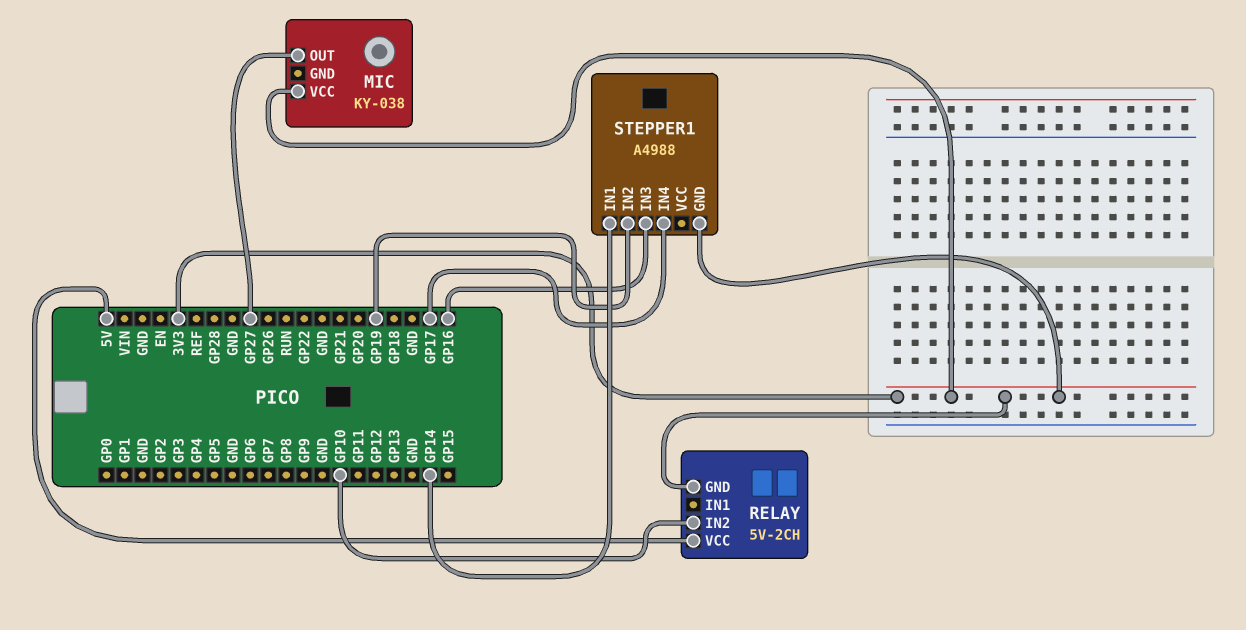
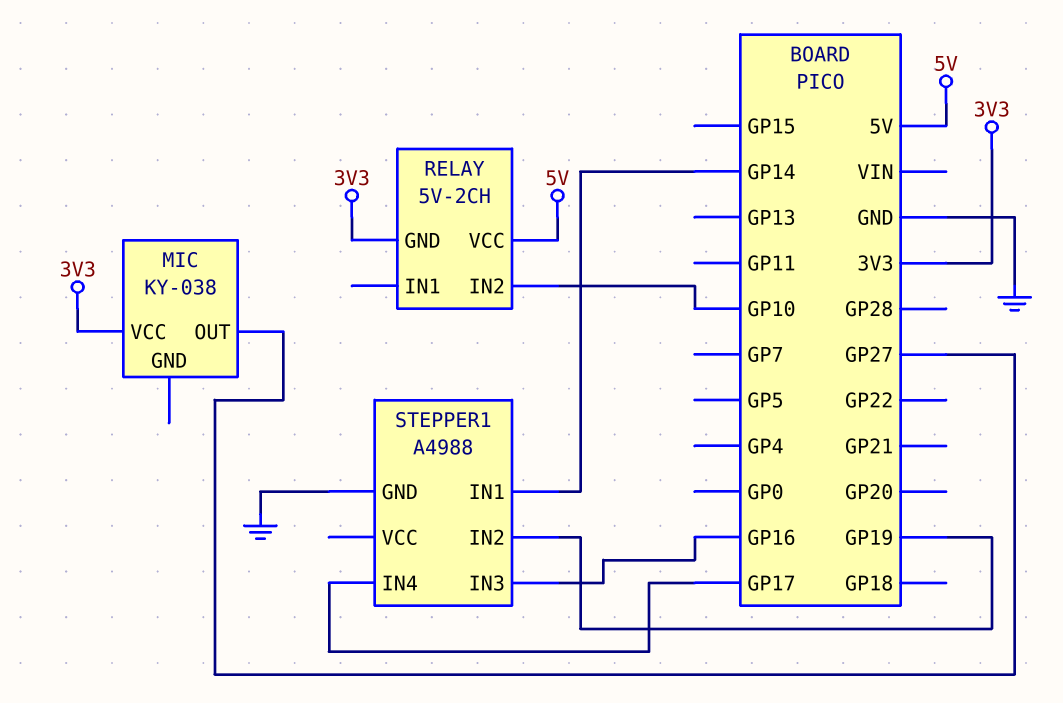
STEPPER1 pin GND: 3V3 -> GND

